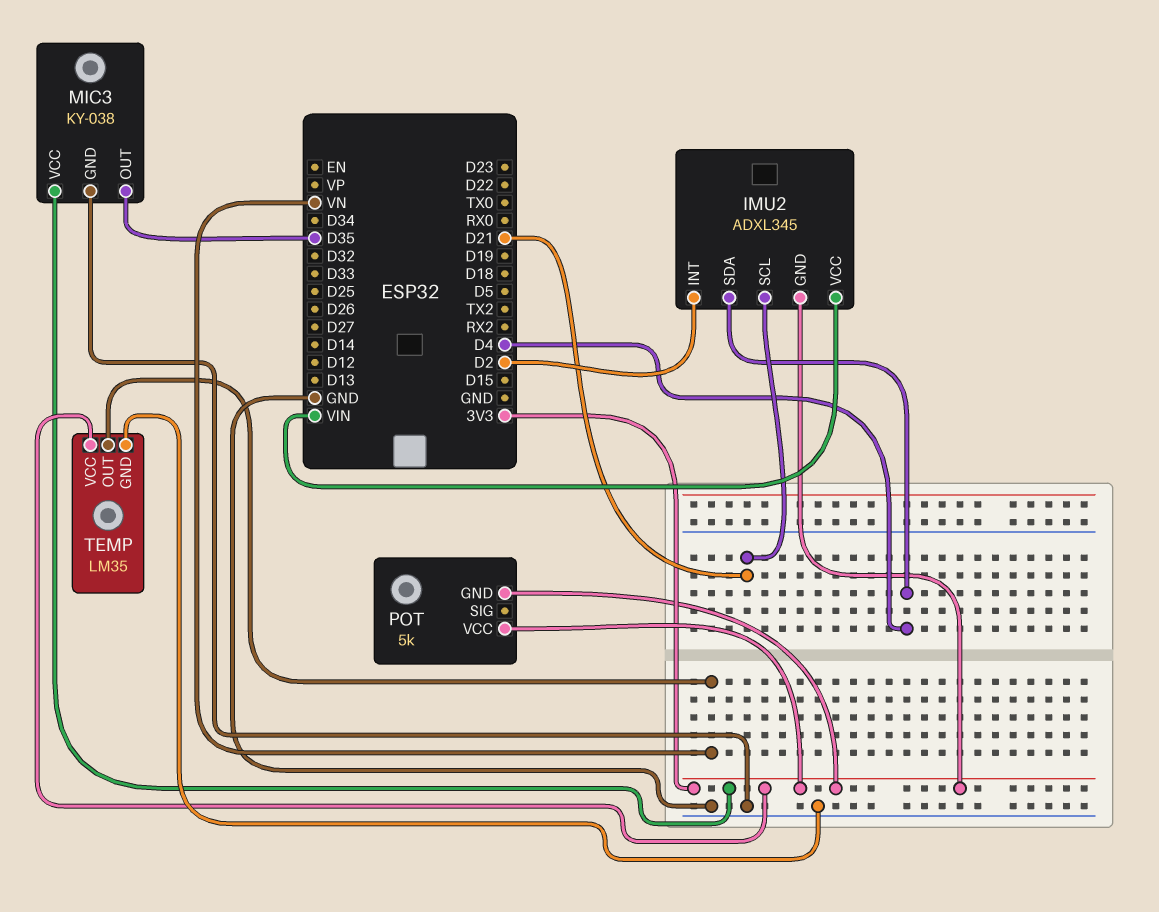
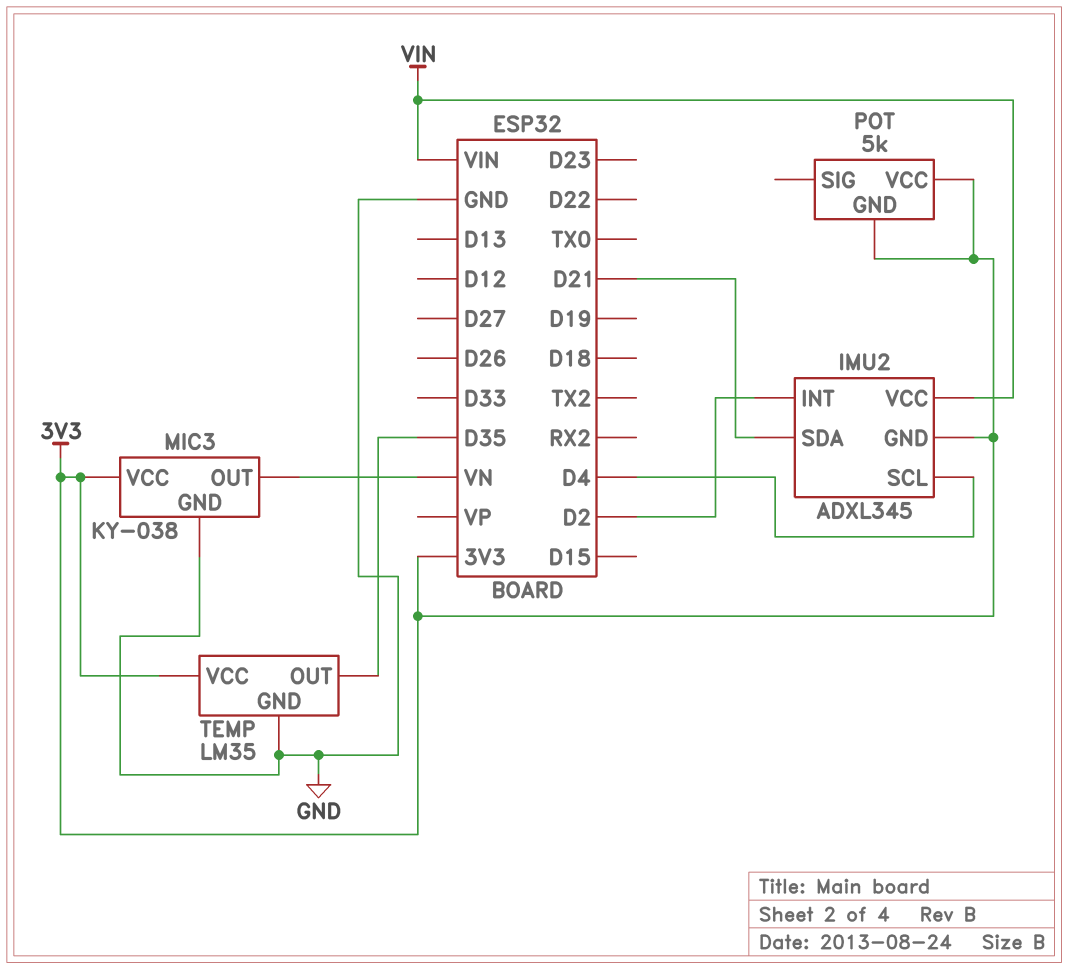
IMU2 pin SCL: D21 -> D4
IMU2 pin SDA: D4 -> D21
MIC3 pin OUT: D35 -> VN
TEMP pin OUT: VN -> D35

